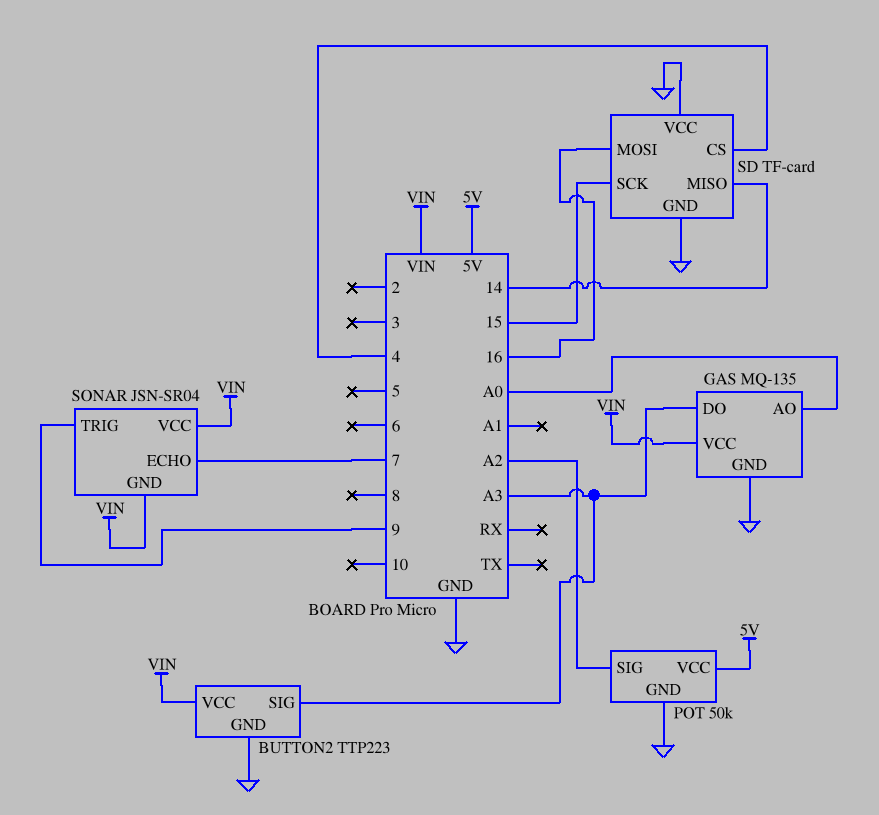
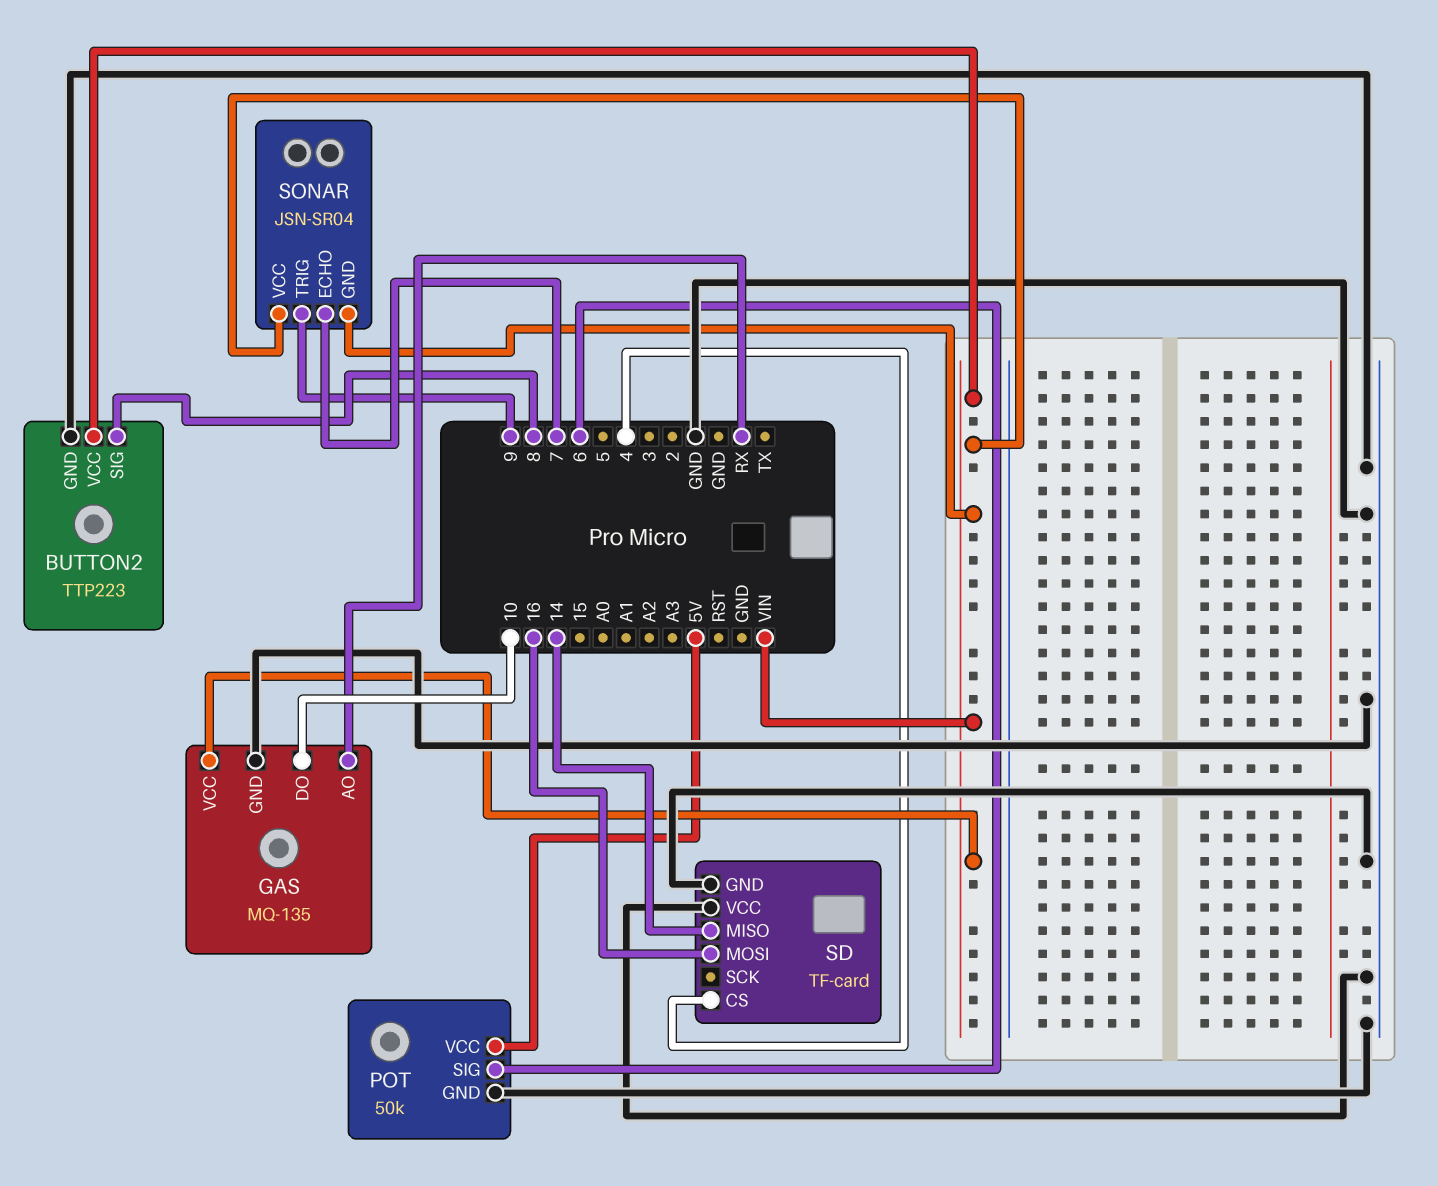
BUTTON2 pin SIG: A3 -> 8
GAS pin AO: A0 -> RX
GAS pin DO: A3 -> 10
POT pin SIG: A2 -> 6
SD pin SCK: 15 -> none

